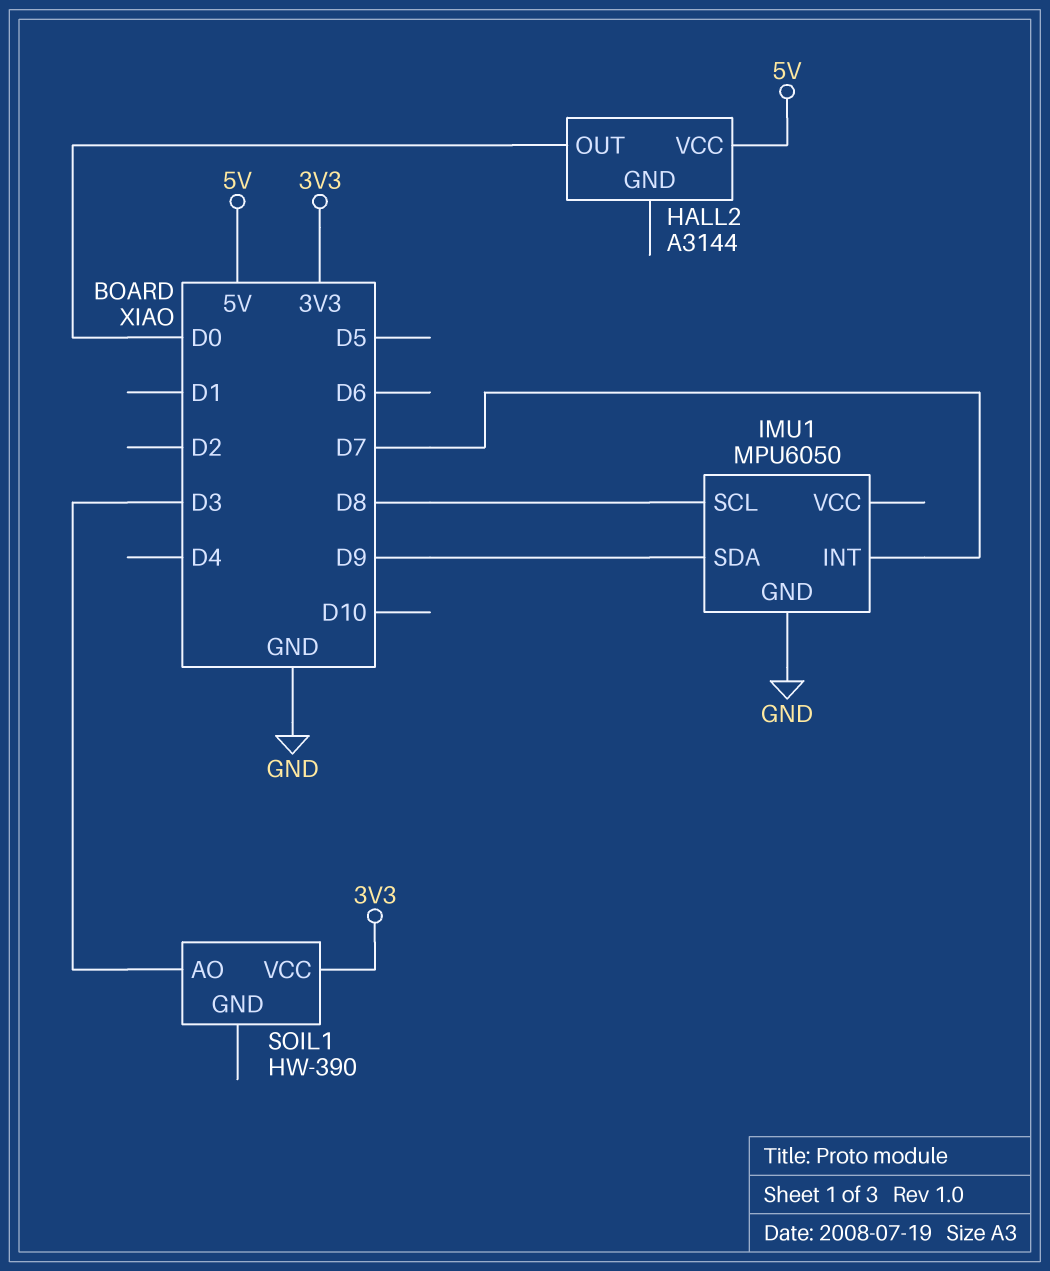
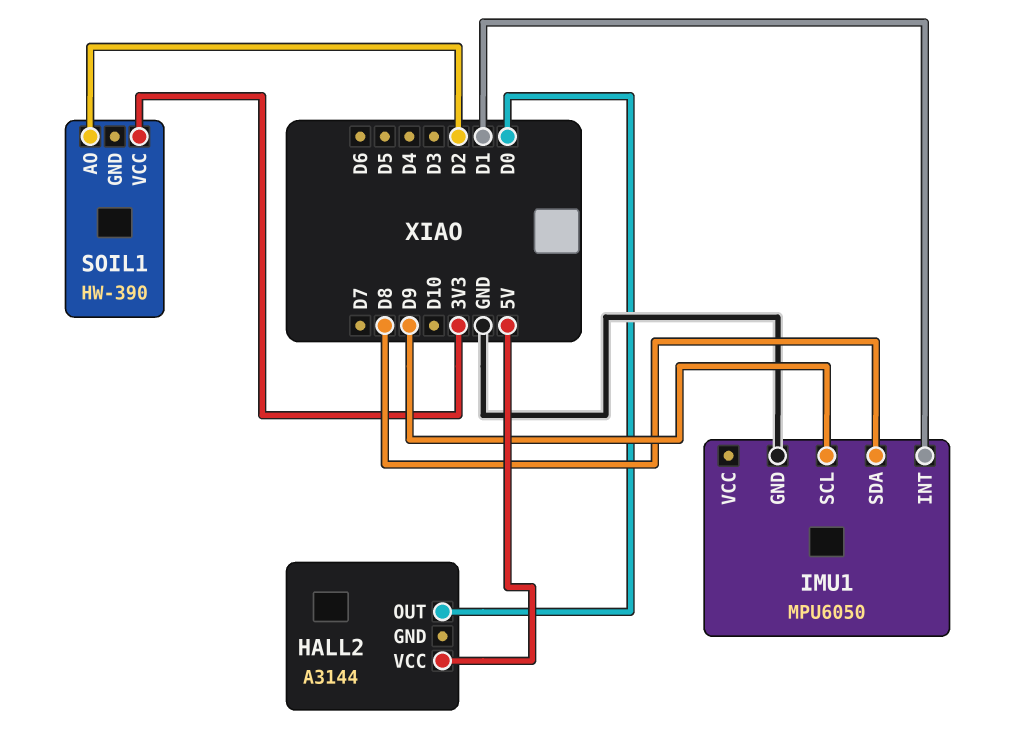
IMU1 pin INT: D7 -> D1
IMU1 pin SCL: D8 -> D9
IMU1 pin SDA: D9 -> D8
SOIL1 pin AO: D3 -> D2

